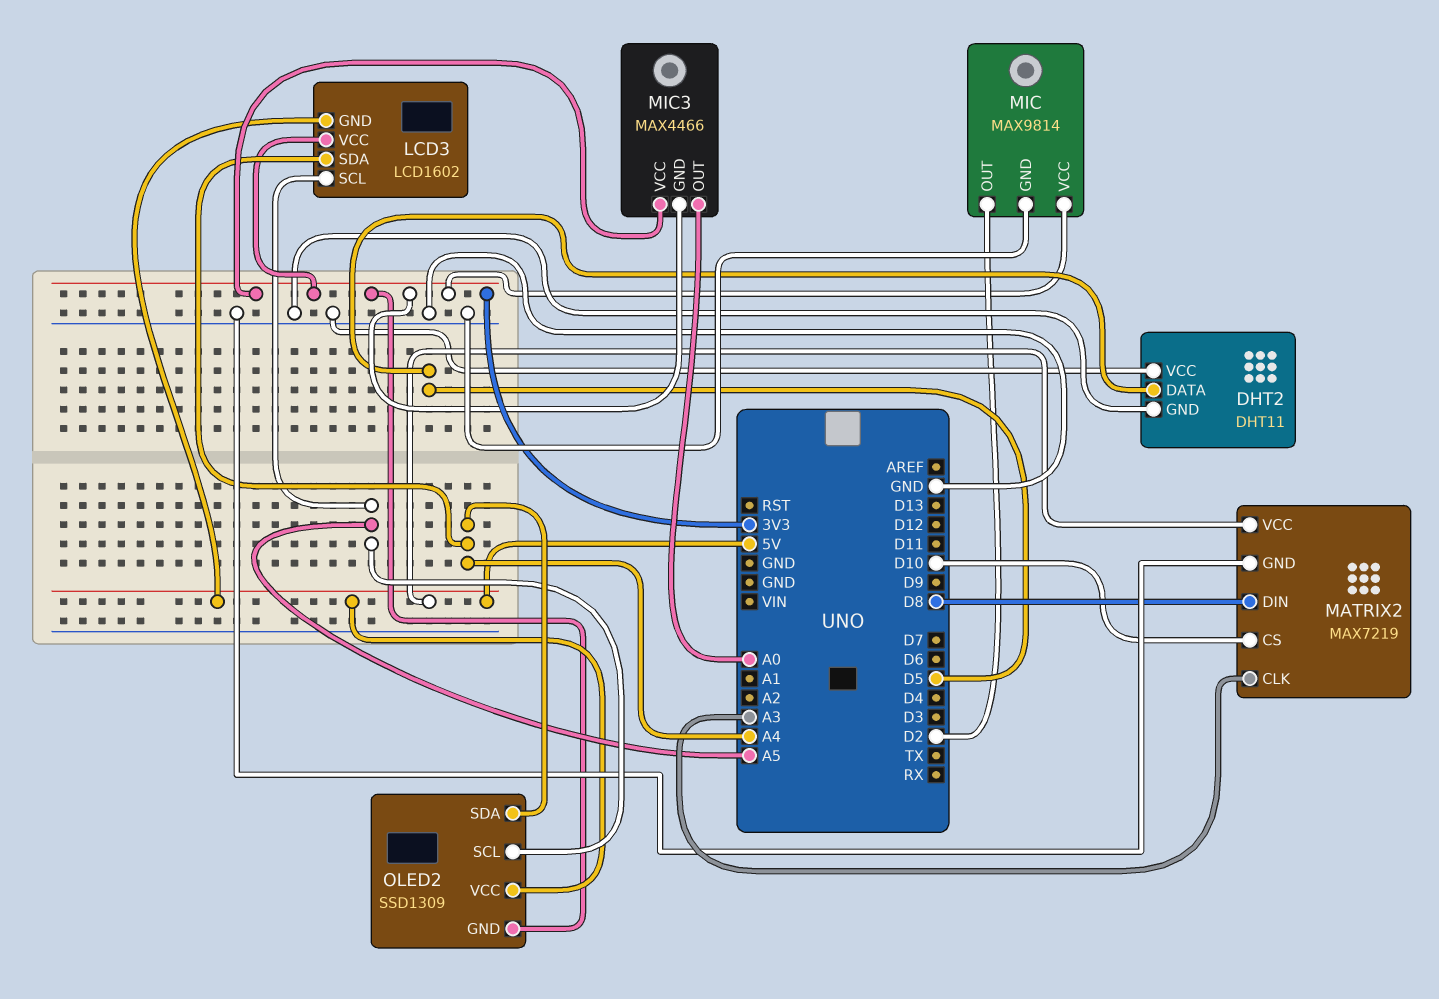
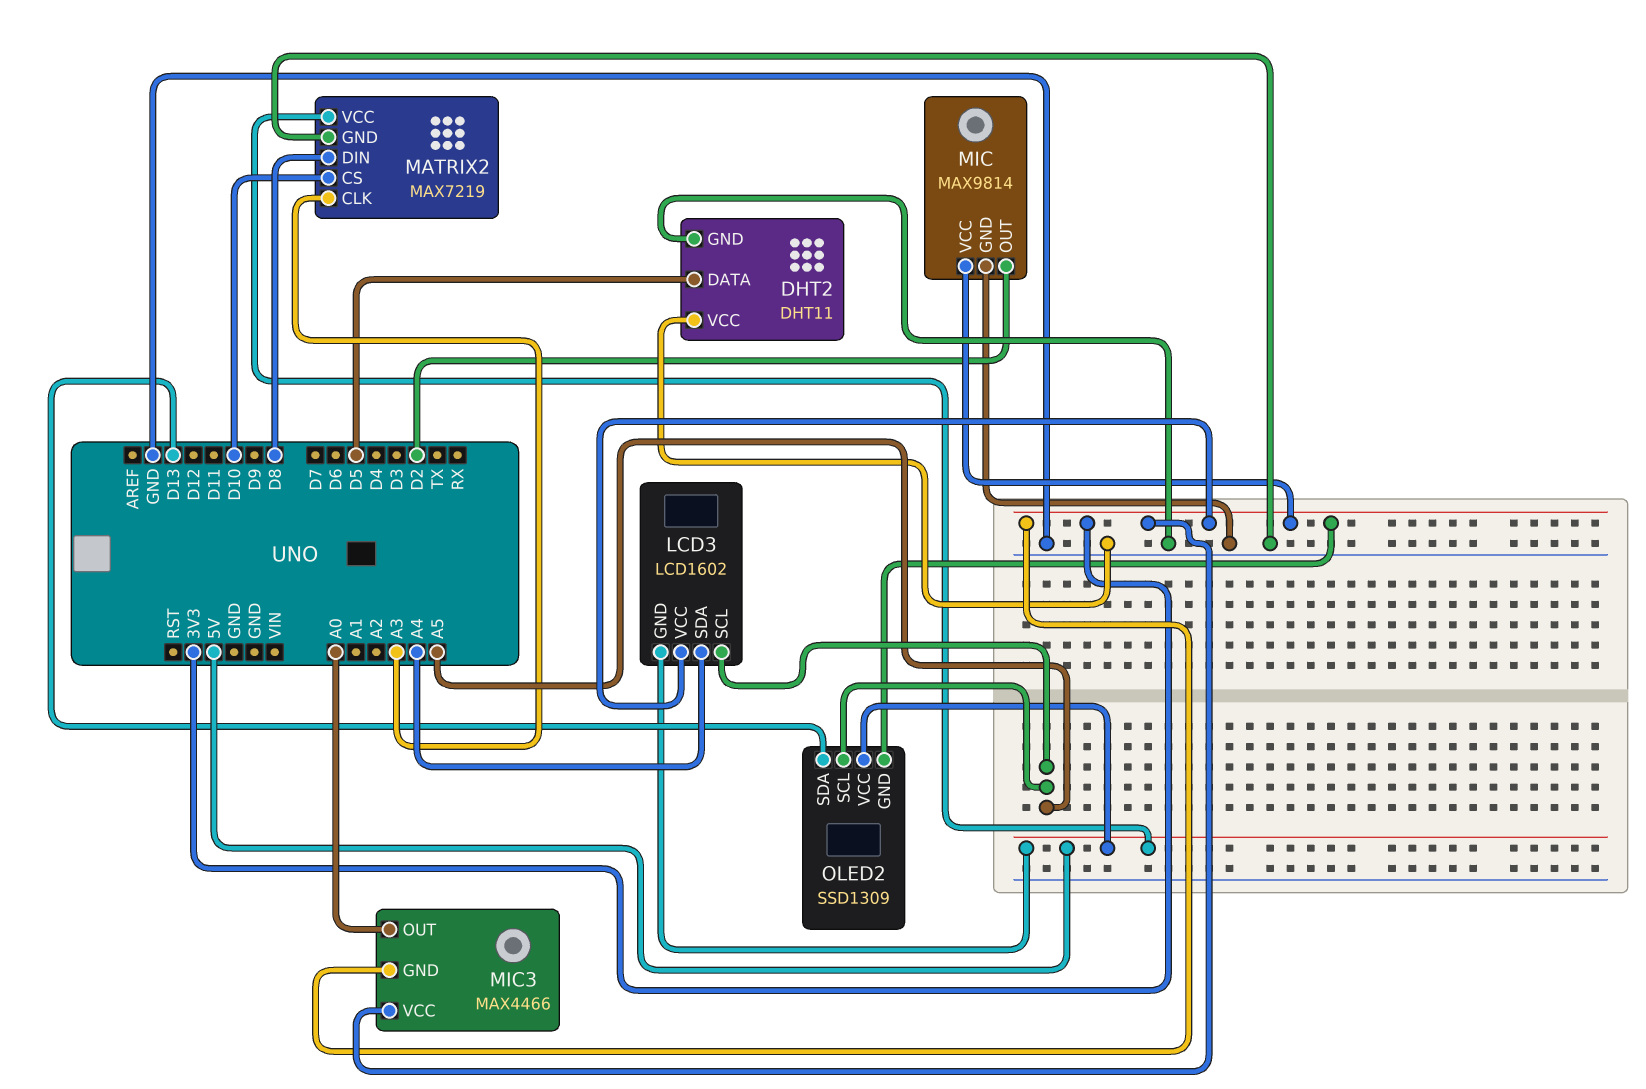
OLED2 pin SDA: A4 -> D13

